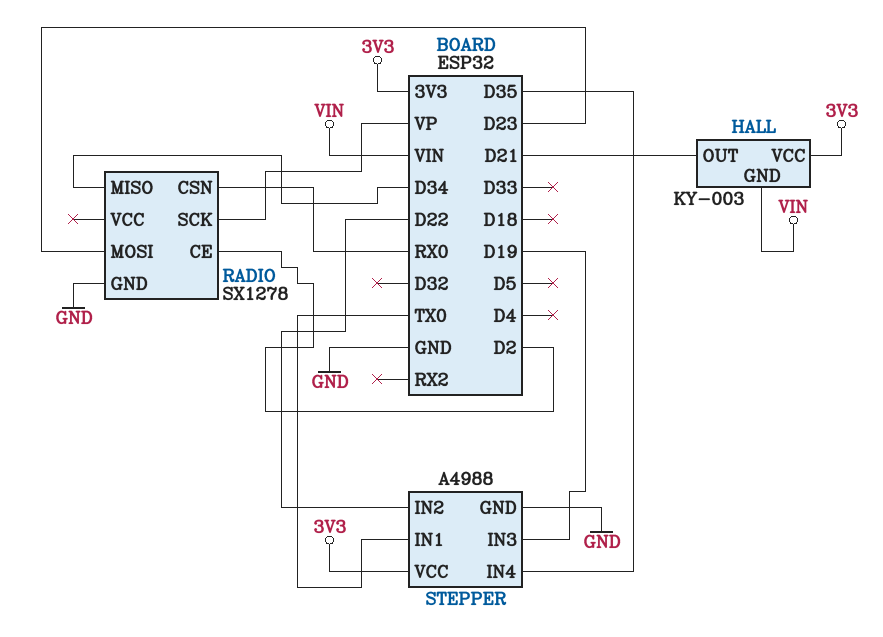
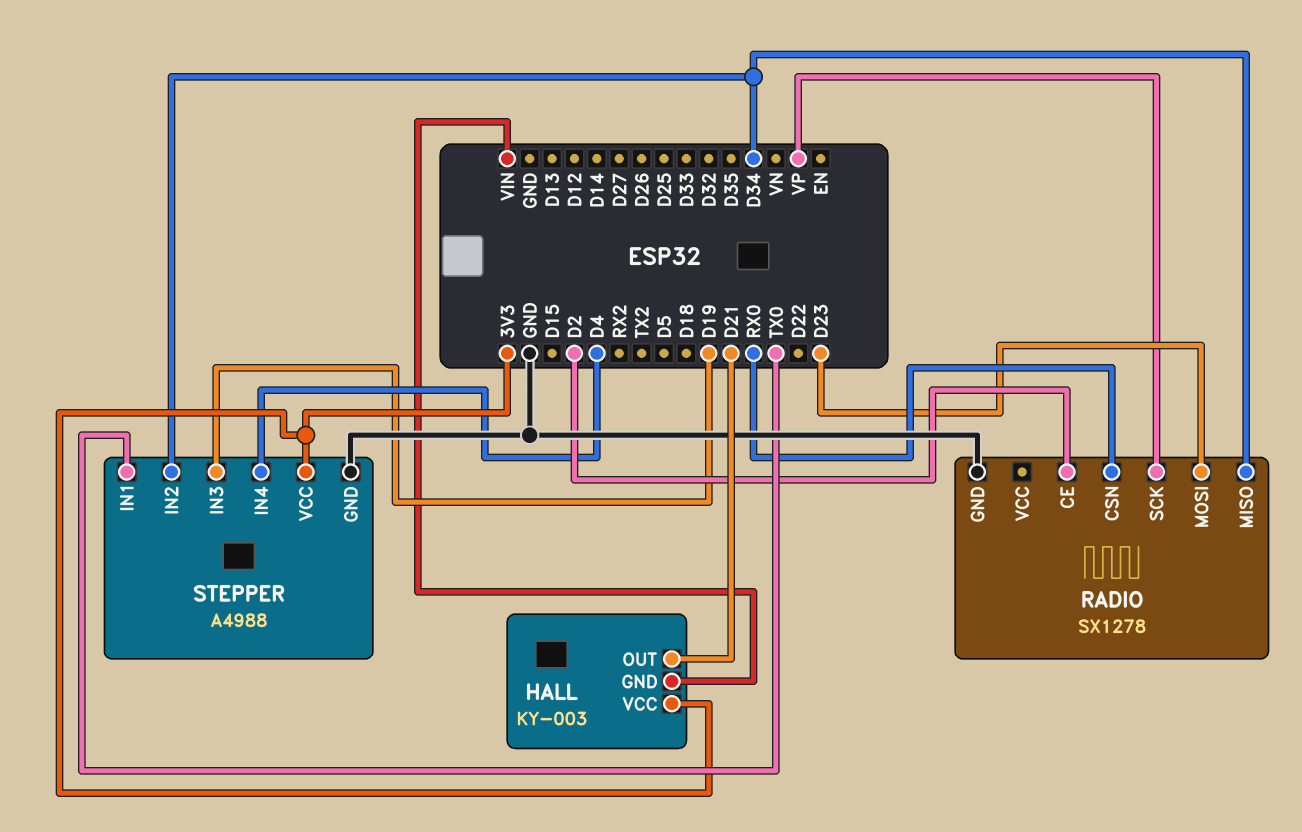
STEPPER pin IN2: D22 -> D34
STEPPER pin IN4: D35 -> D4

